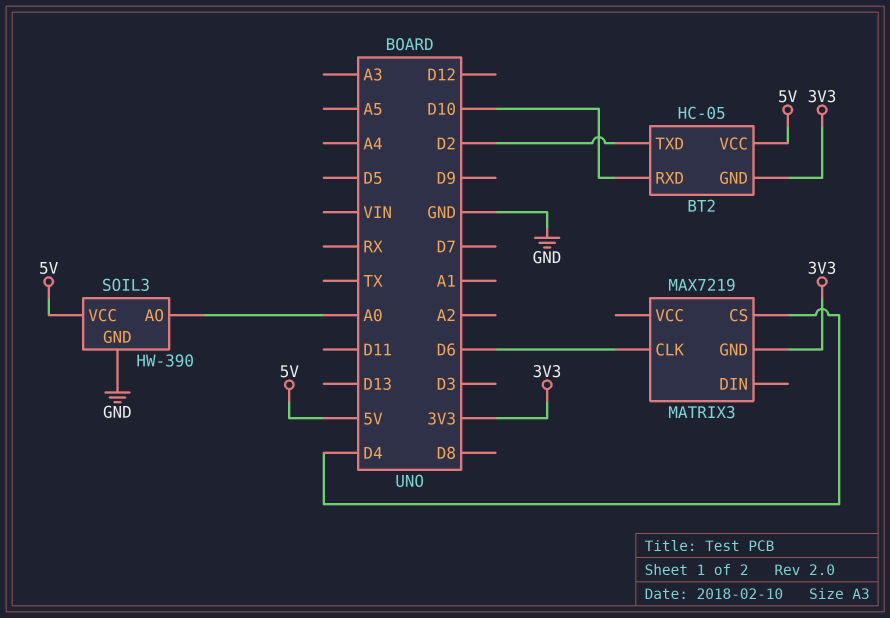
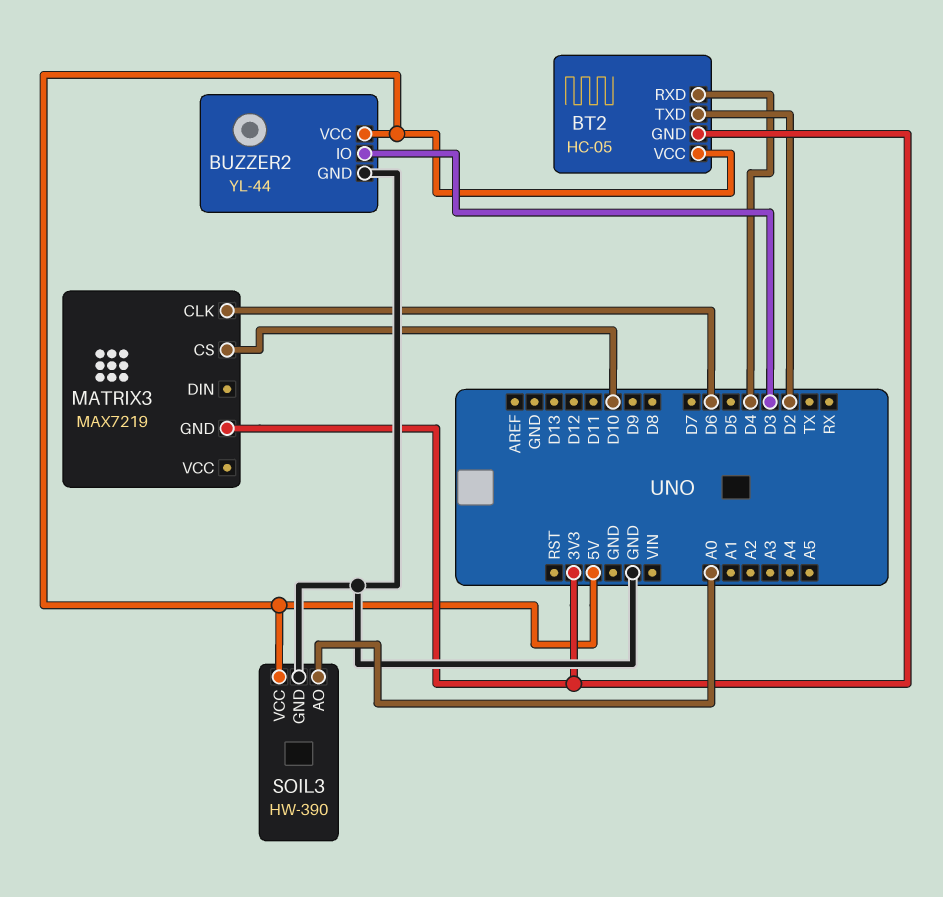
BT2 pin RXD: D10 -> D4
BUZZER2: none -> YL-44
BUZZER2 pin GND: none -> GND
BUZZER2 pin IO: none -> D3
BUZZER2 pin VCC: none -> 5V
MATRIX3 pin CS: D4 -> D10

